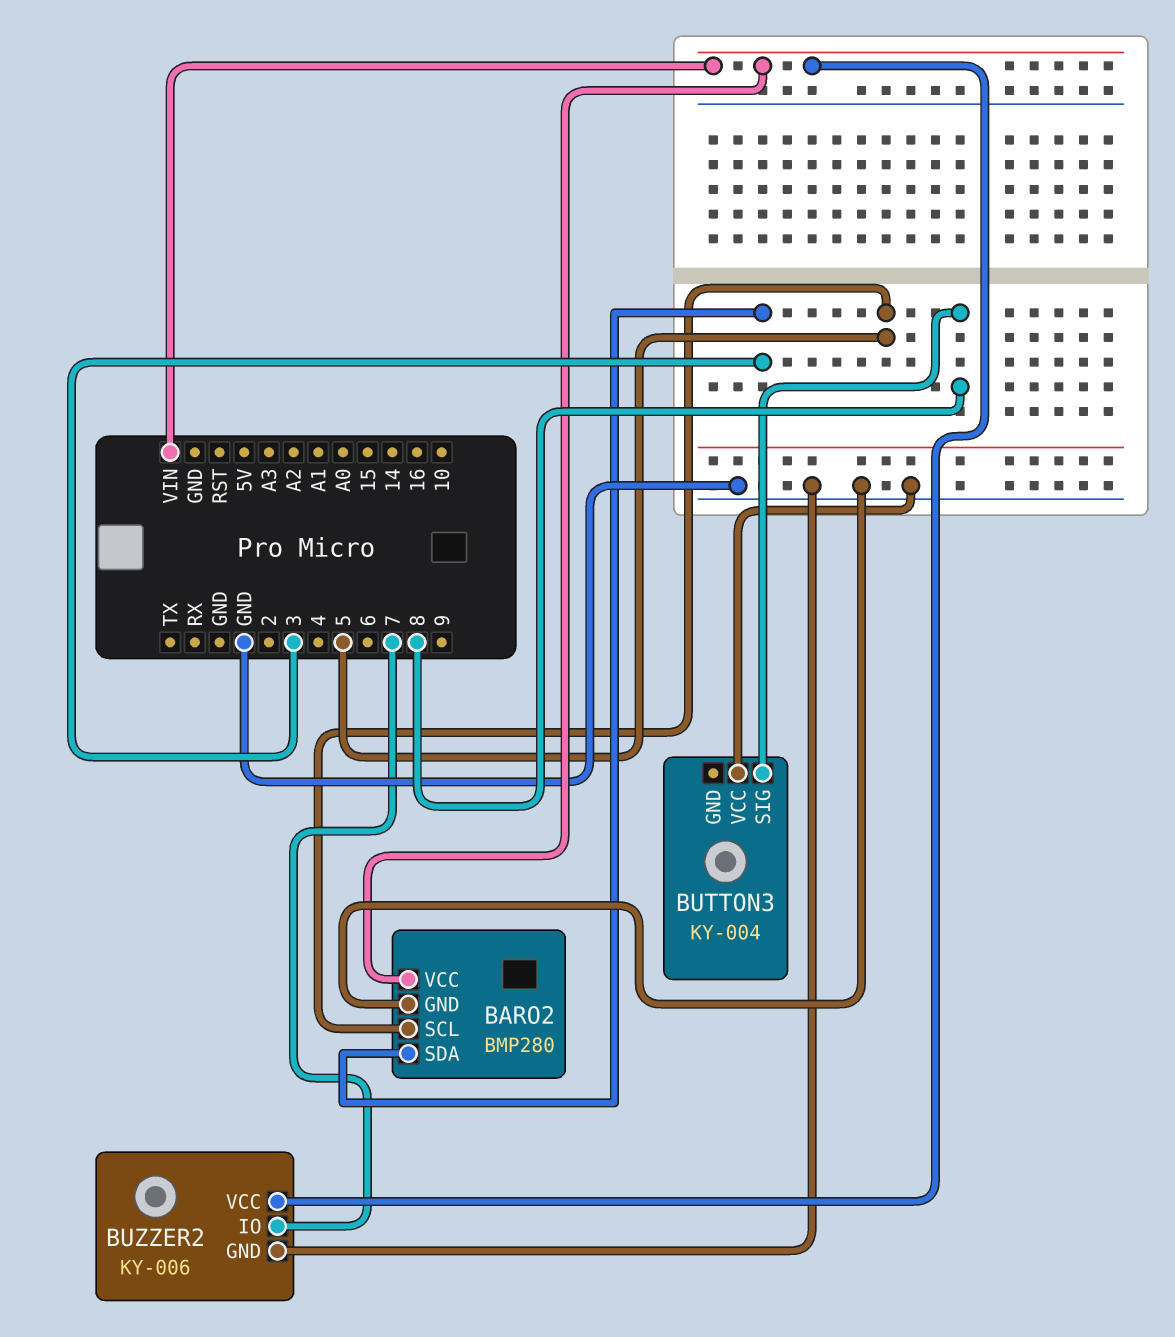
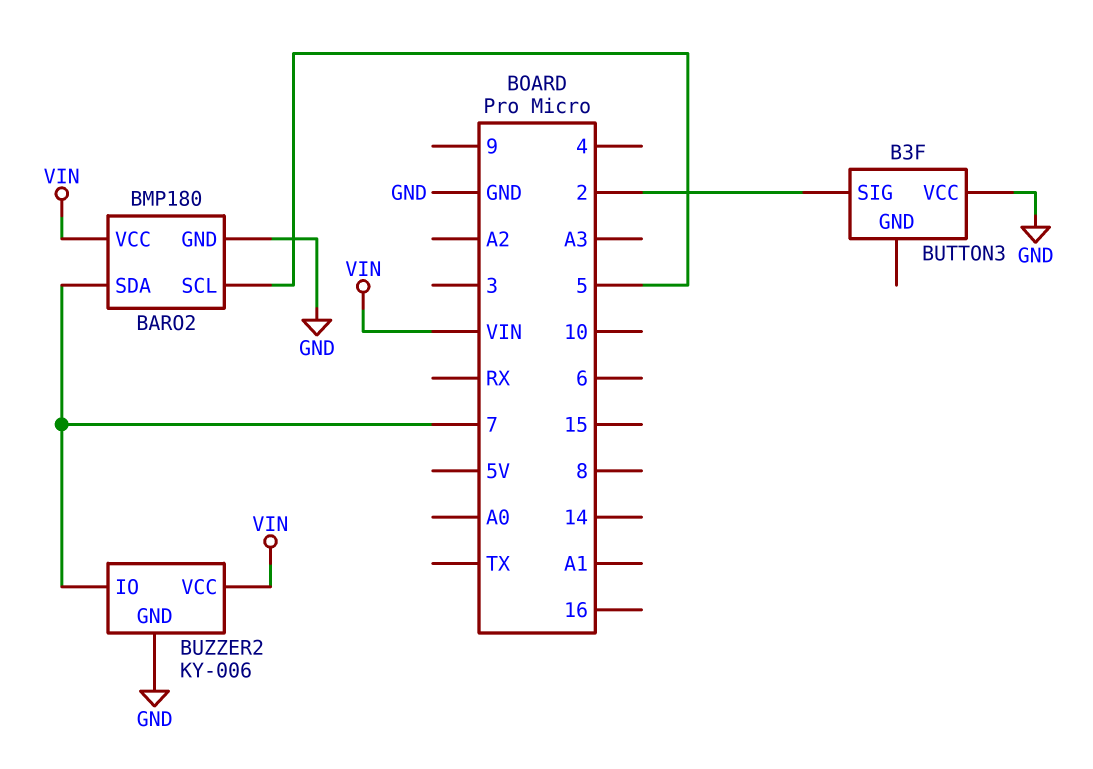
BARO2: BMP280 -> BMP180
BARO2 pin SDA: 3 -> 7
BUTTON3: KY-004 -> B3F
BUTTON3 pin SIG: 8 -> 2

